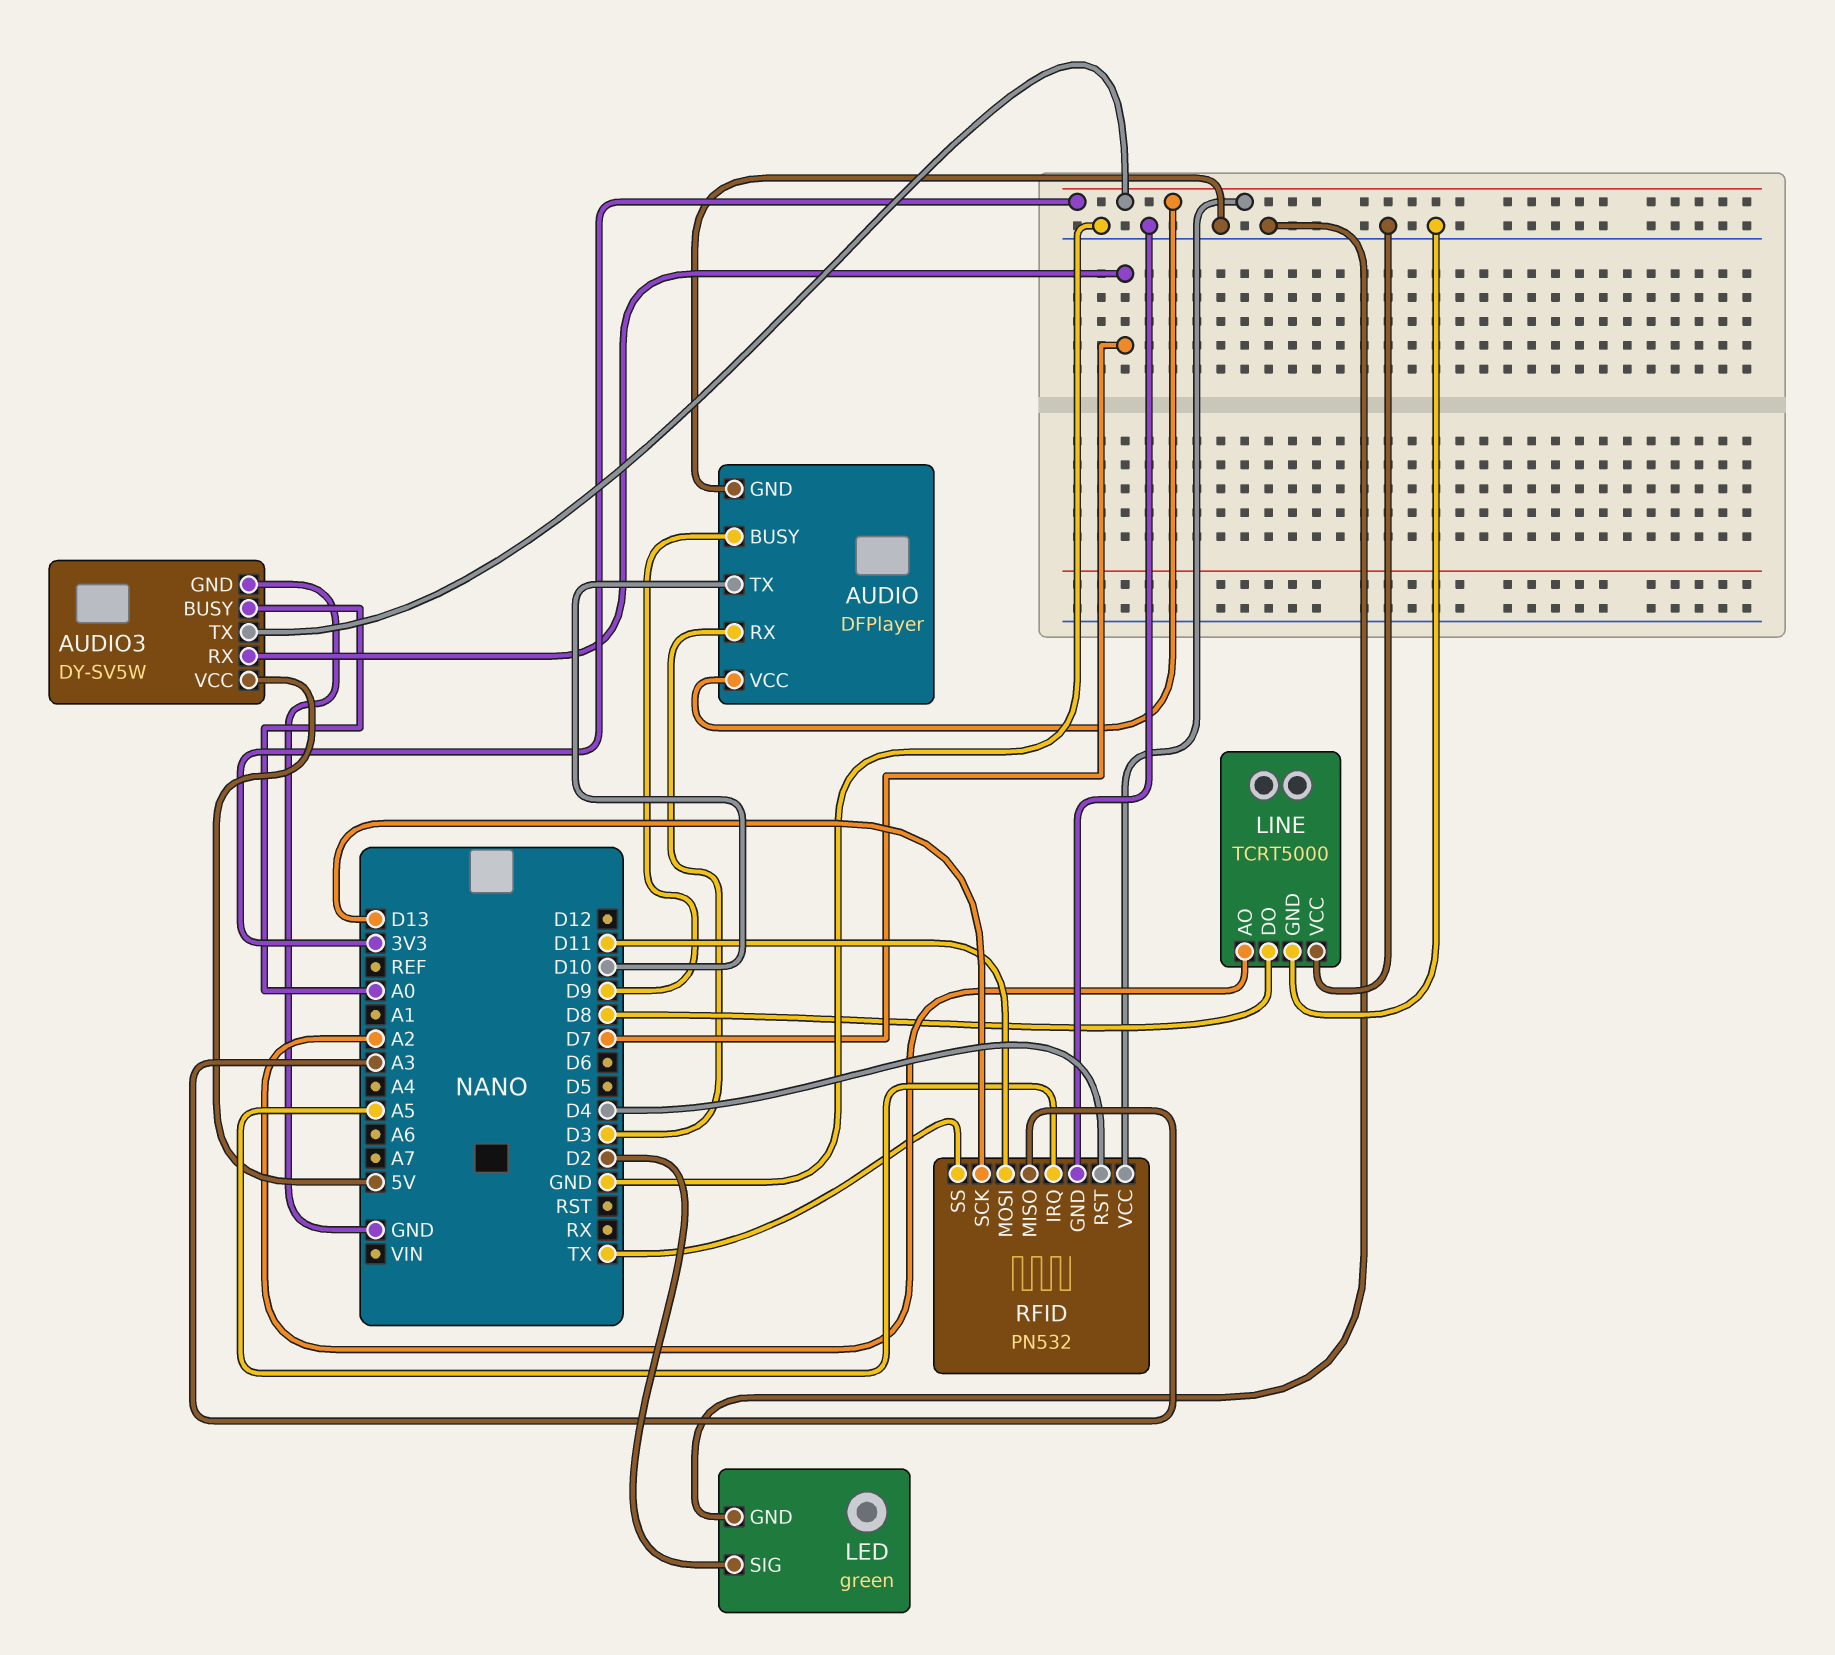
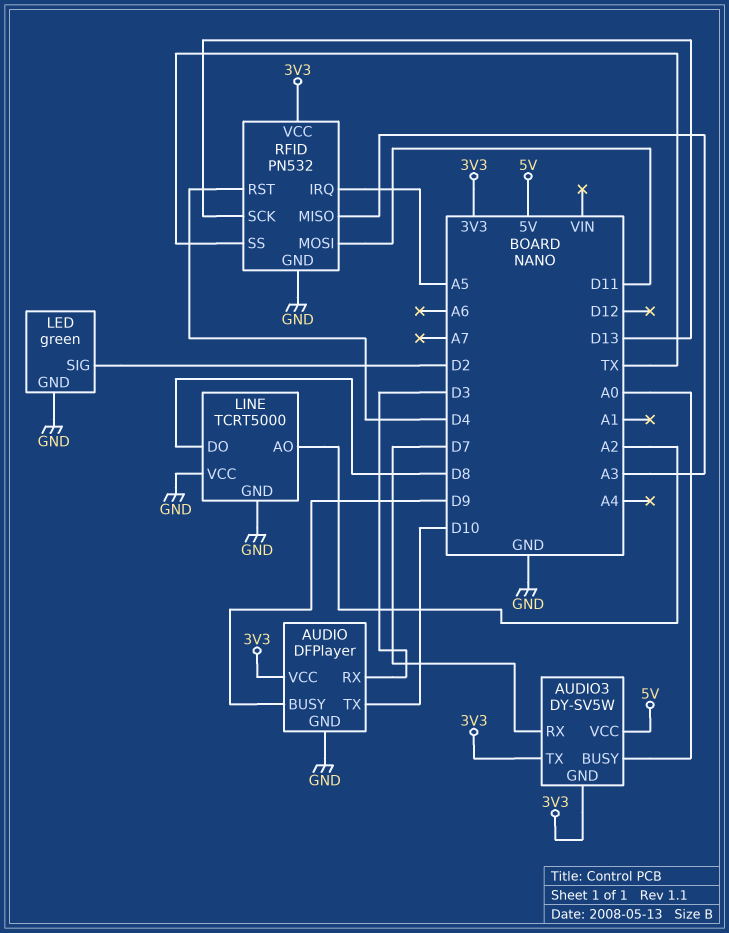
AUDIO3 pin GND: GND -> 3V3

